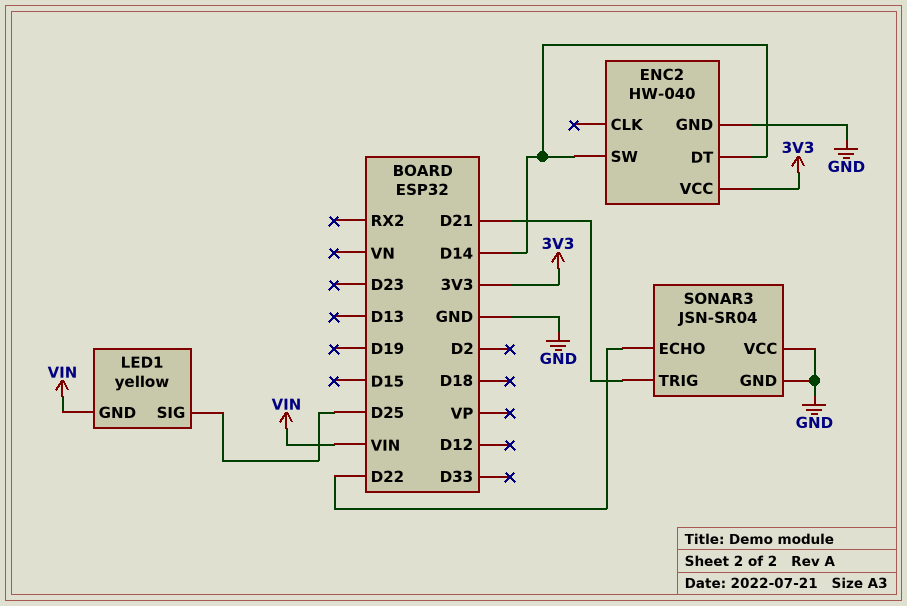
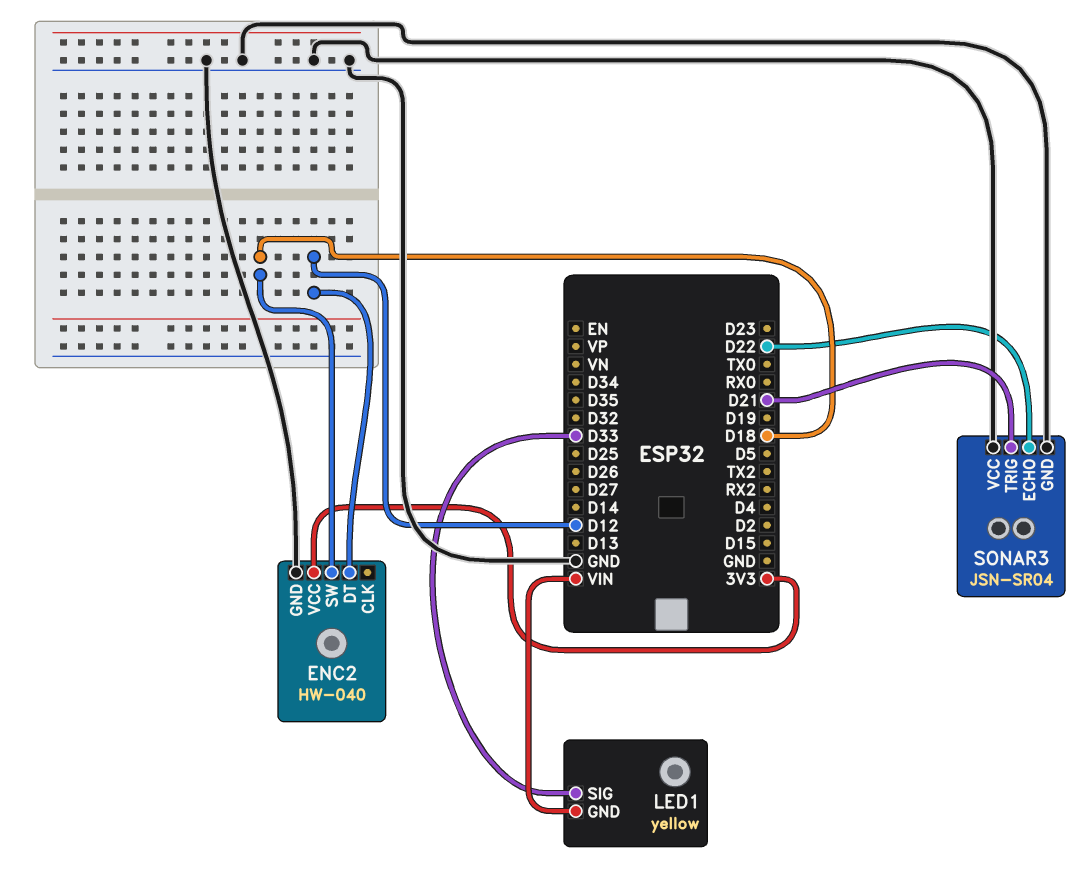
ENC2 pin DT: D14 -> D12
ENC2 pin SW: D14 -> D18
LED1 pin SIG: D25 -> D33

